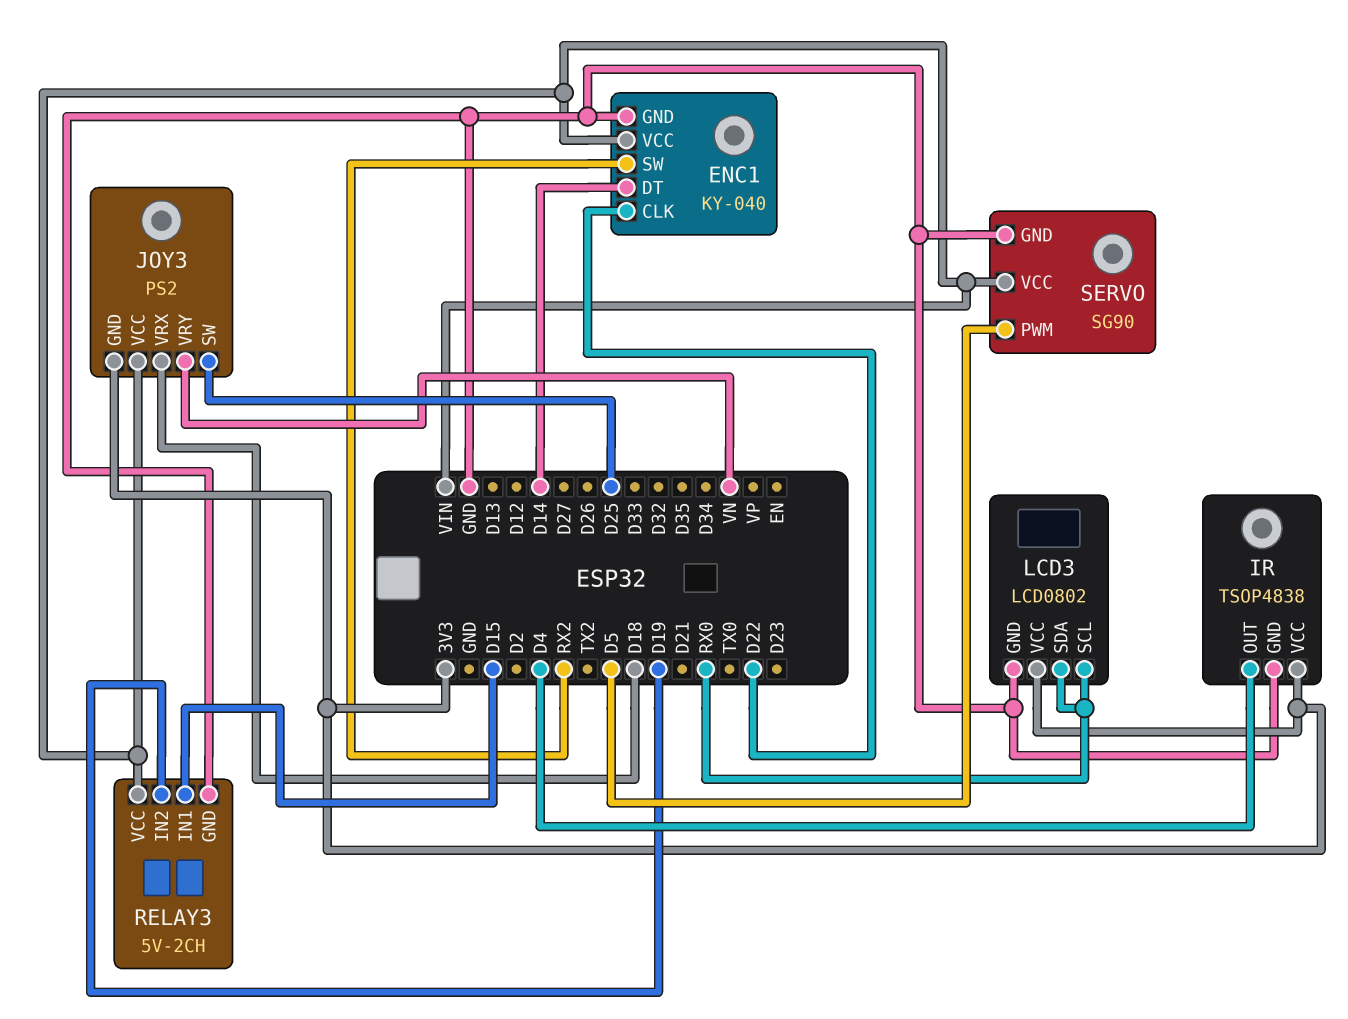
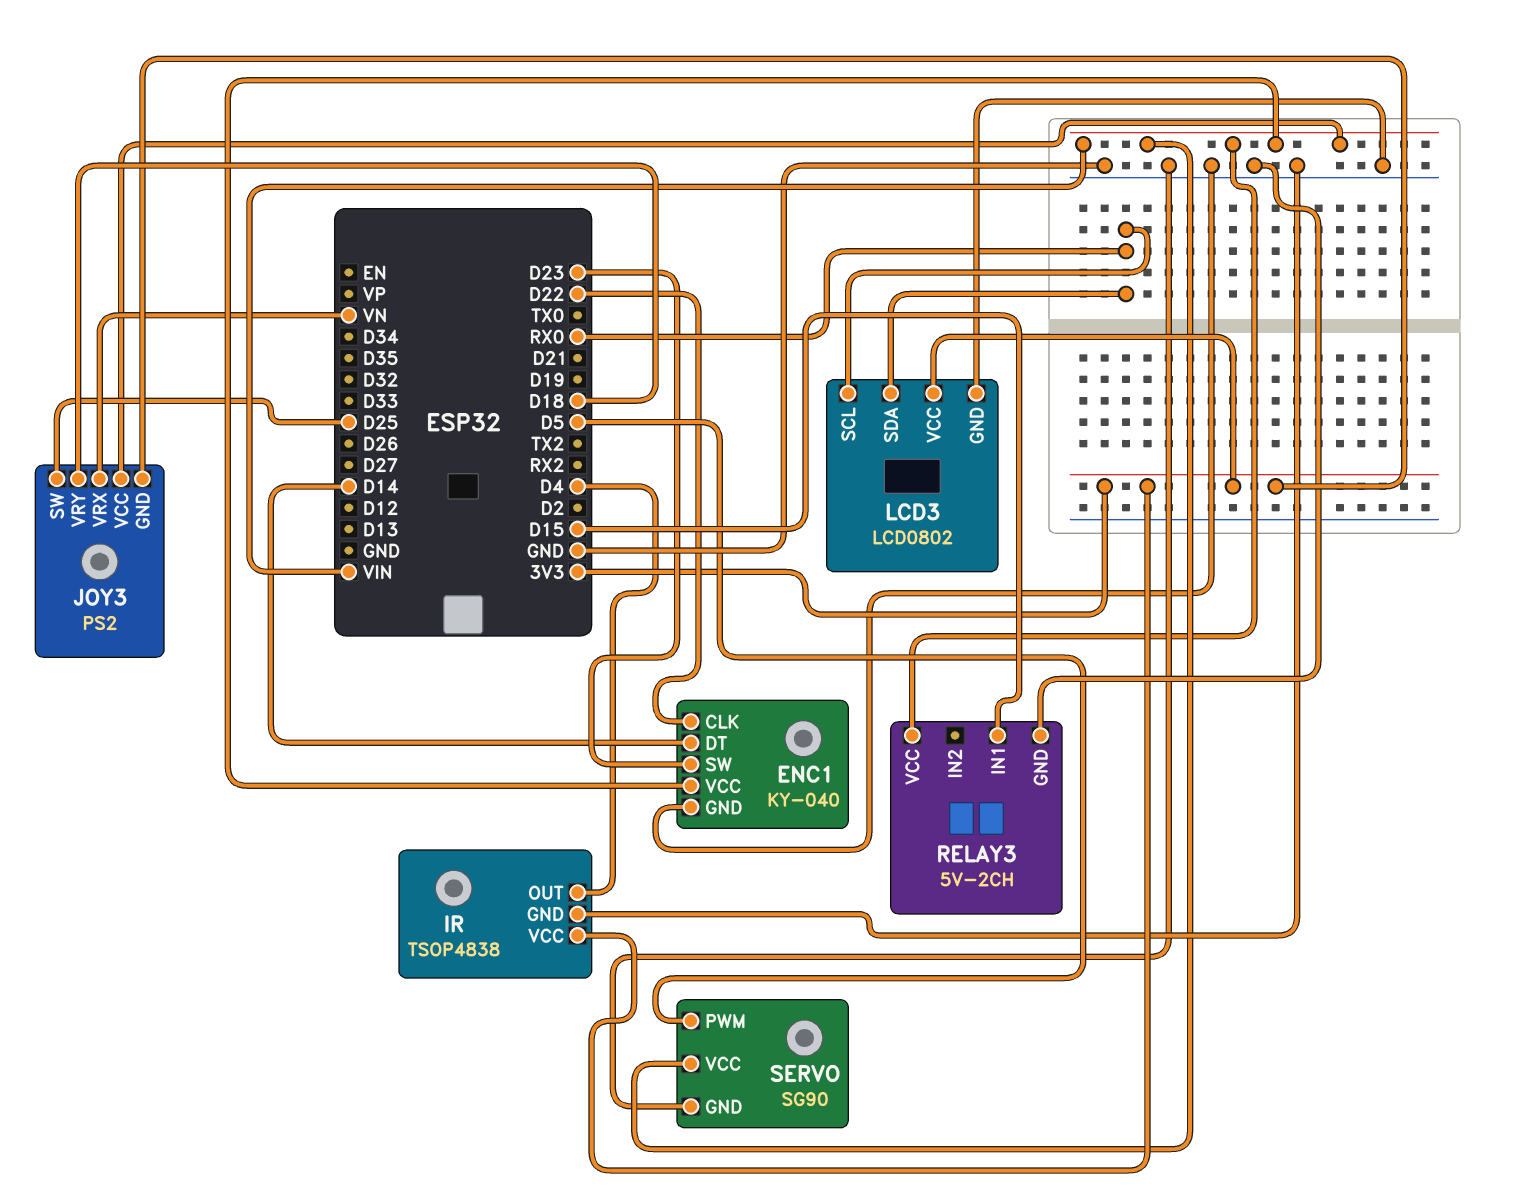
ENC1 pin SW: RX2 -> D23
JOY3 pin VRX: D18 -> VN
JOY3 pin VRY: VN -> D18
RELAY3 pin IN2: D19 -> none

